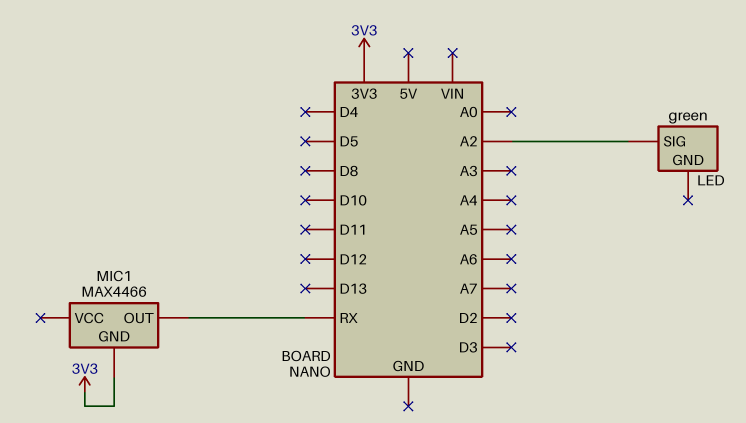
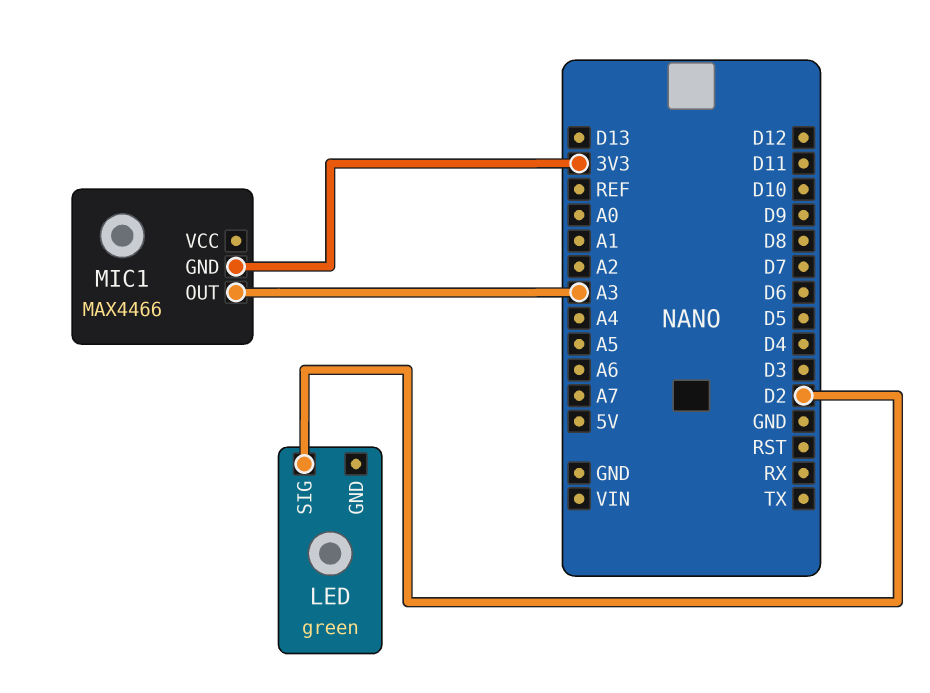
LED pin SIG: A2 -> D2
MIC1 pin OUT: RX -> A3

